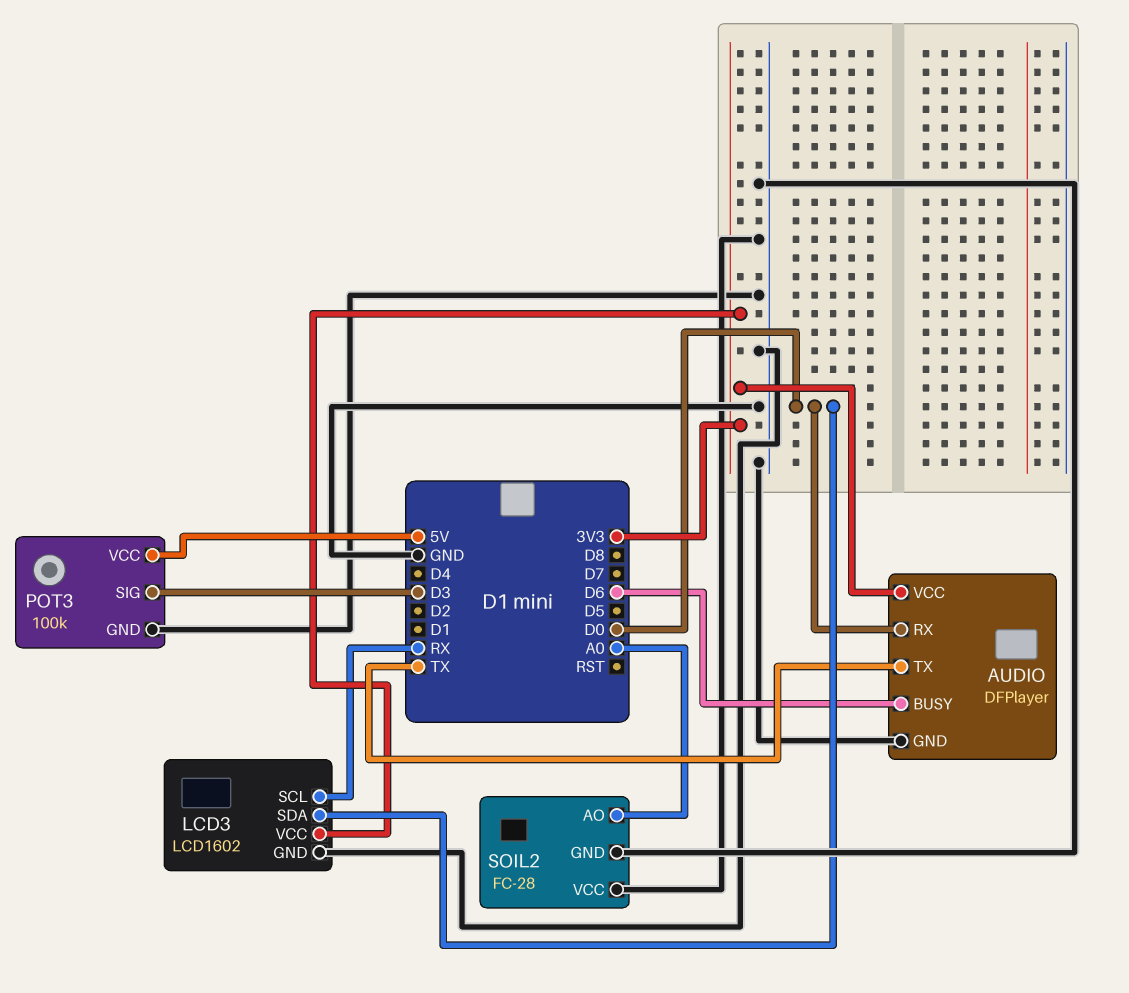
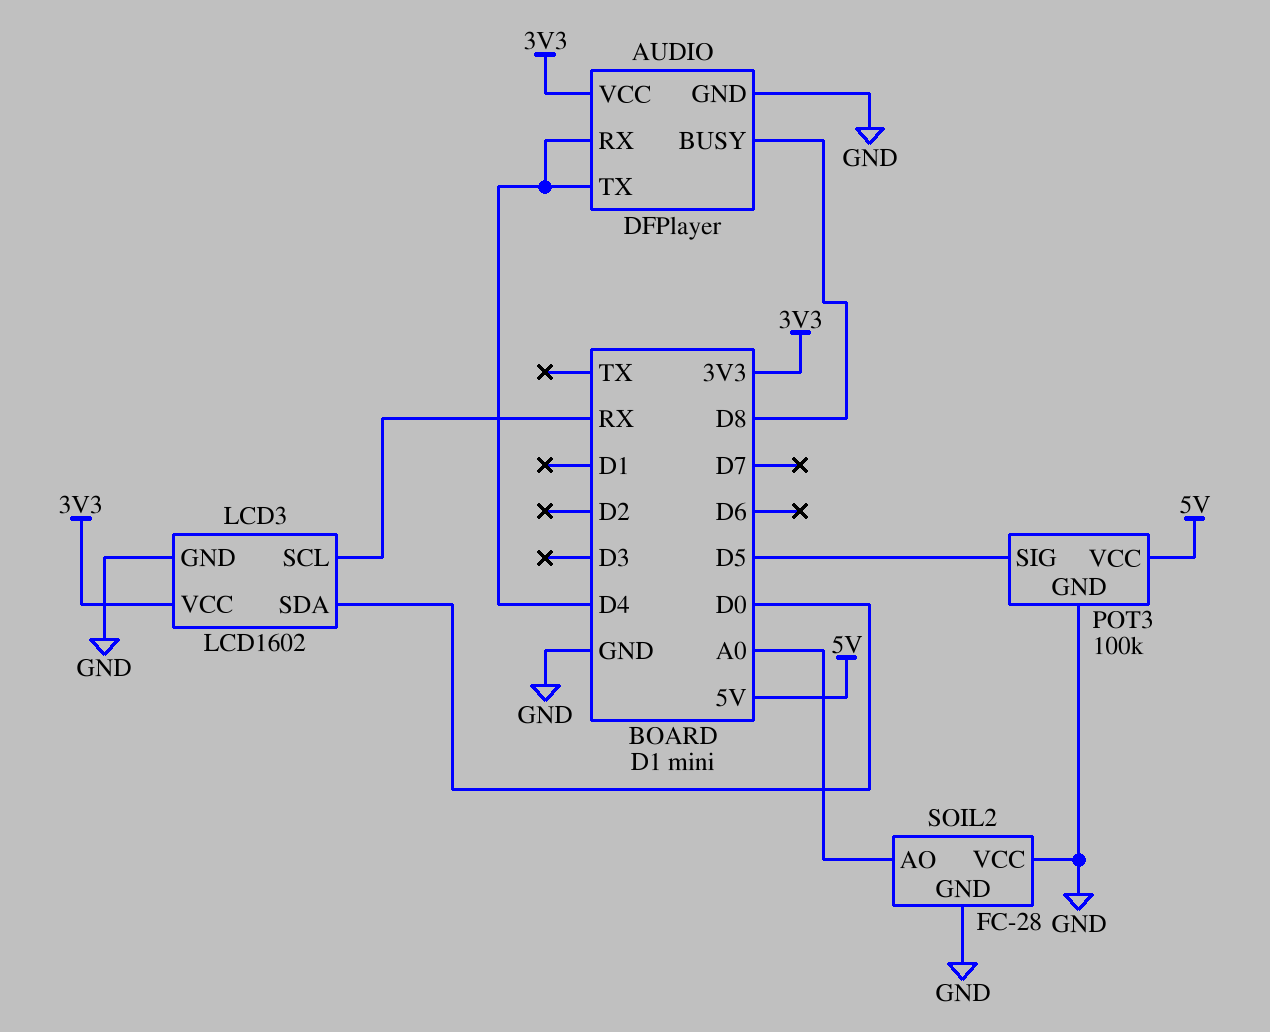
AUDIO pin BUSY: D6 -> D8
AUDIO pin RX: D0 -> D4
AUDIO pin TX: TX -> D4
POT3 pin SIG: D3 -> D5

